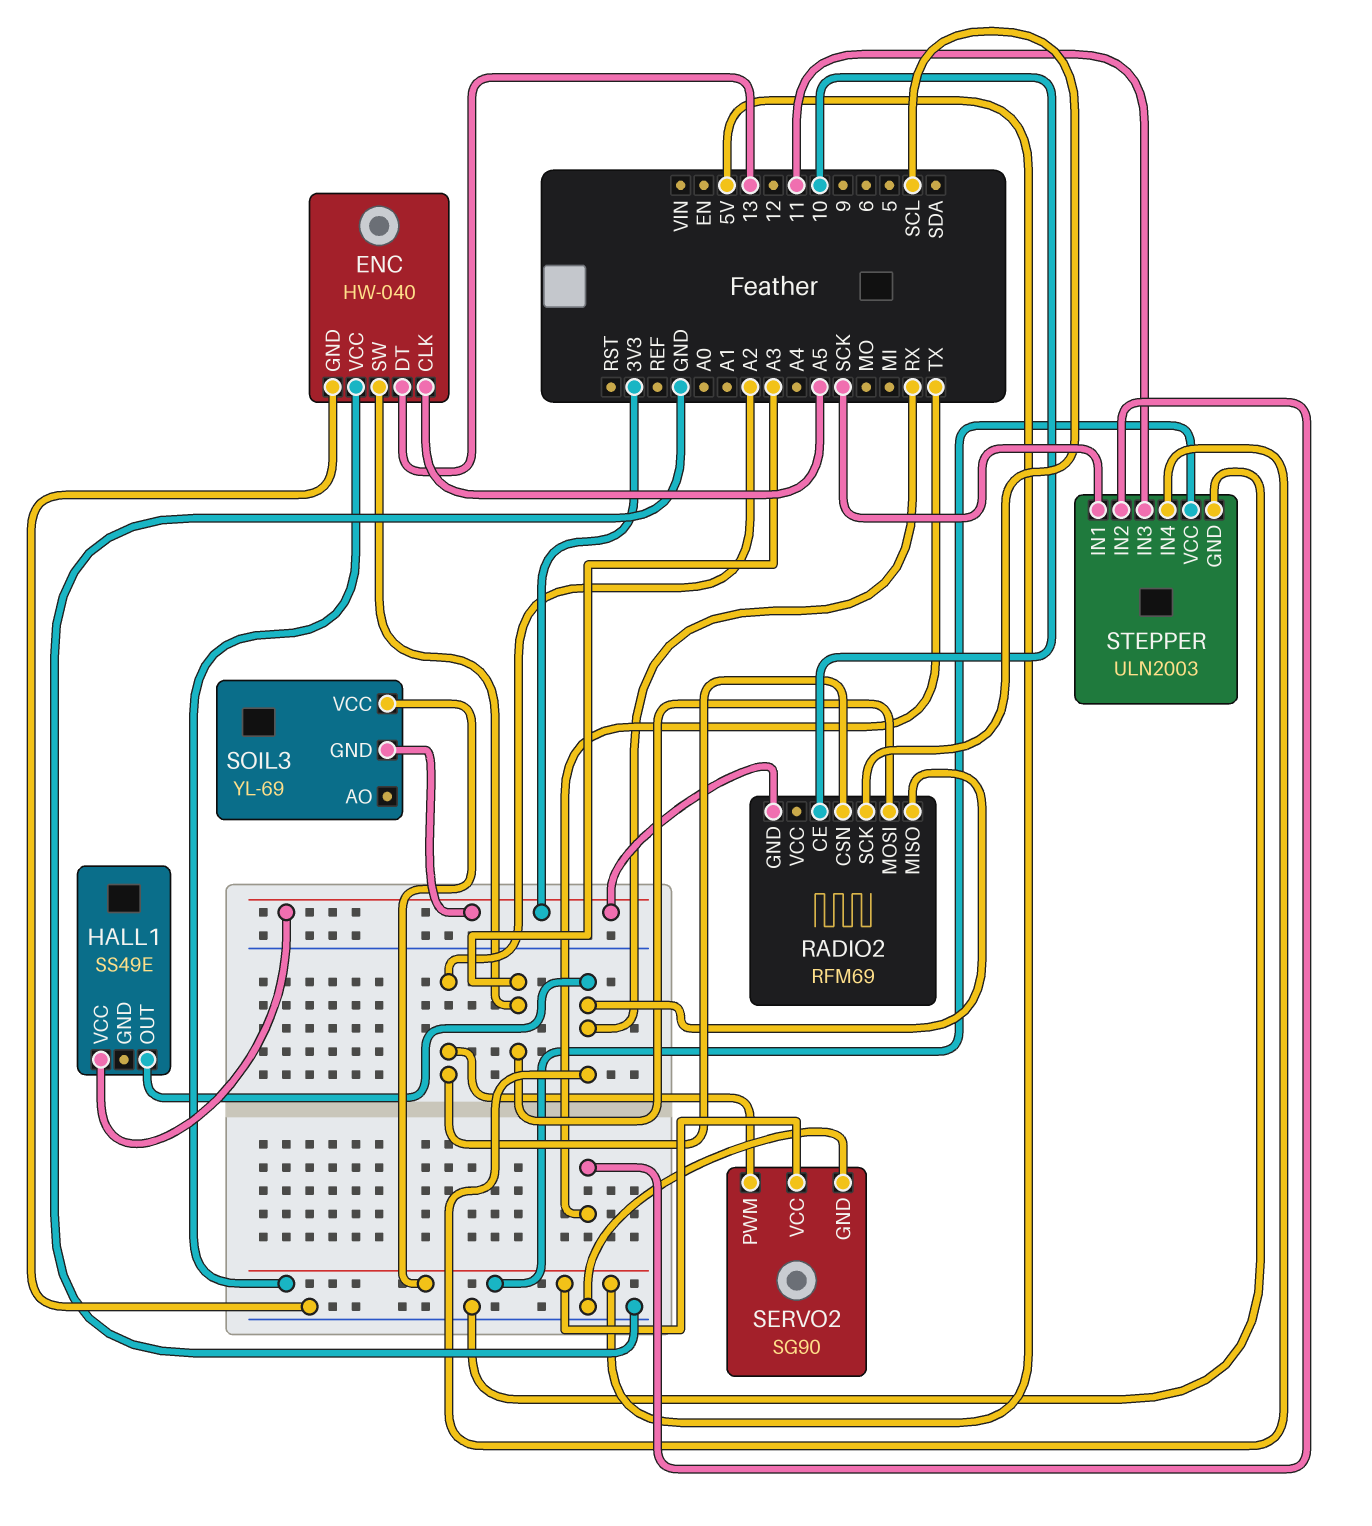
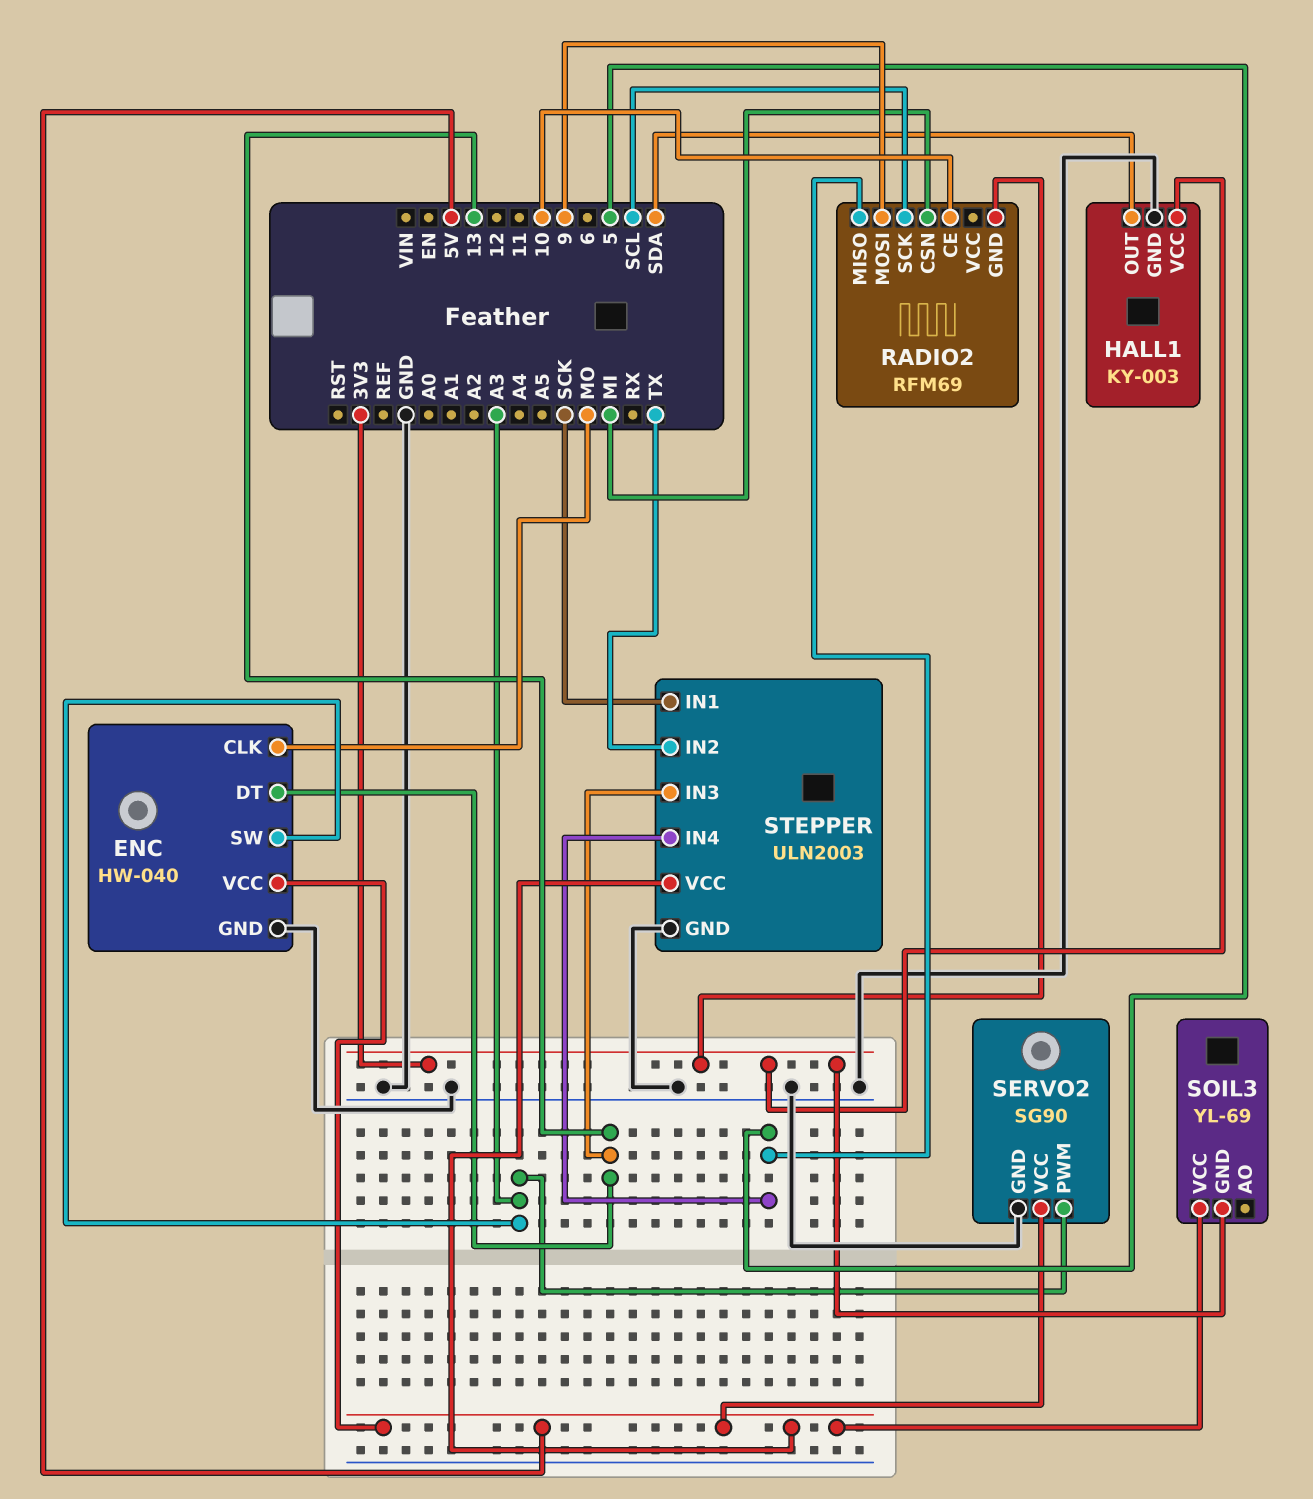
ENC pin CLK: A5 -> MO
HALL1: SS49E -> KY-003
HALL1 pin GND: none -> GND
HALL1 pin OUT: RX -> SDA
RADIO2 pin CSN: A2 -> MI
RADIO2 pin MISO: RX -> 5
RADIO2 pin MOSI: A3 -> 9
SERVO2 pin PWM: A2 -> A3
STEPPER pin IN3: 11 -> 13
STEPPER pin IN4: RX -> 5

